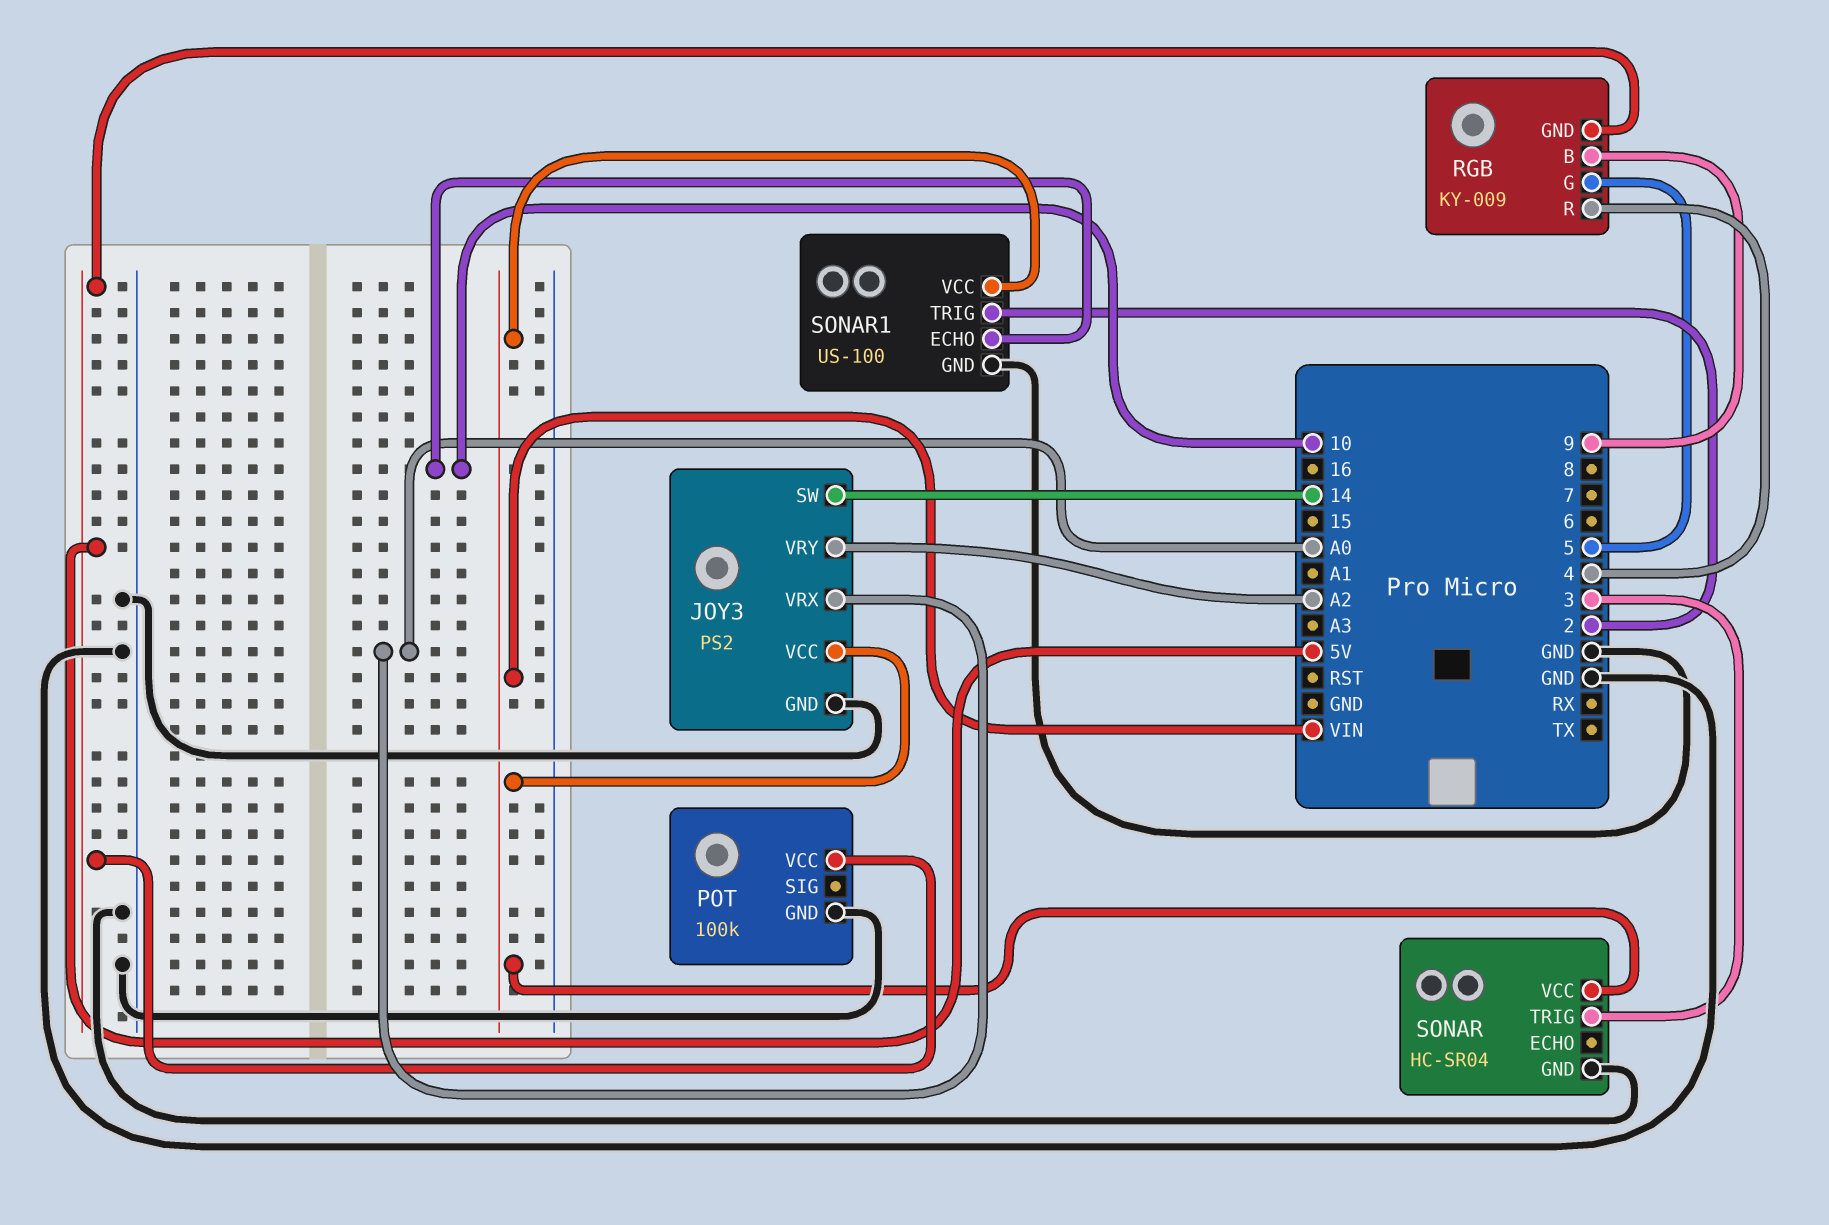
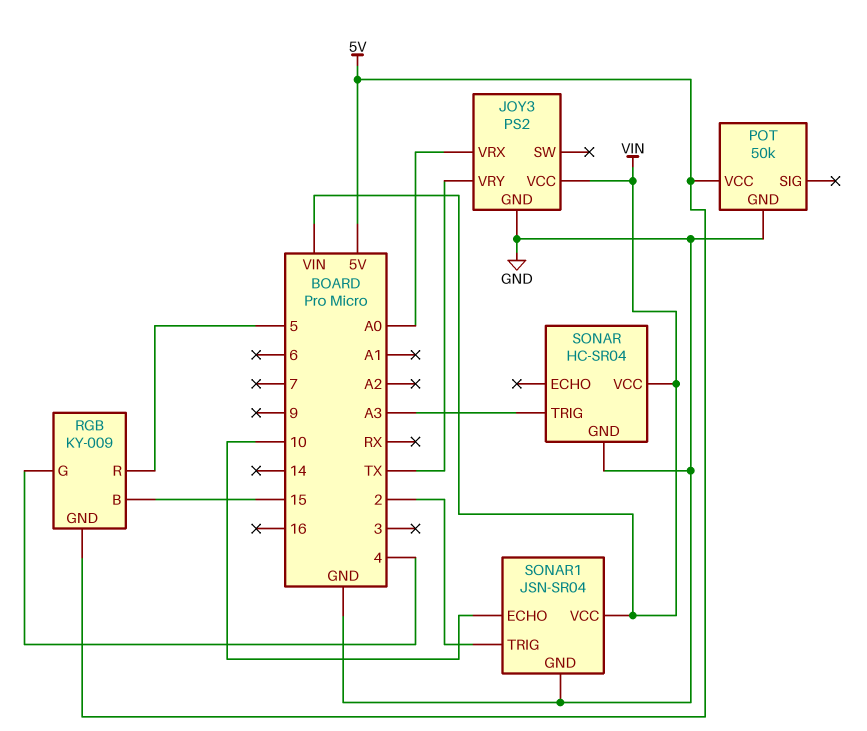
JOY3 pin SW: 14 -> none
JOY3 pin VRY: A2 -> TX
POT: 100k -> 50k
RGB pin B: 9 -> 15
RGB pin G: 5 -> 4
RGB pin R: 4 -> 5
SONAR pin TRIG: 3 -> A3
SONAR1: US-100 -> JSN-SR04

